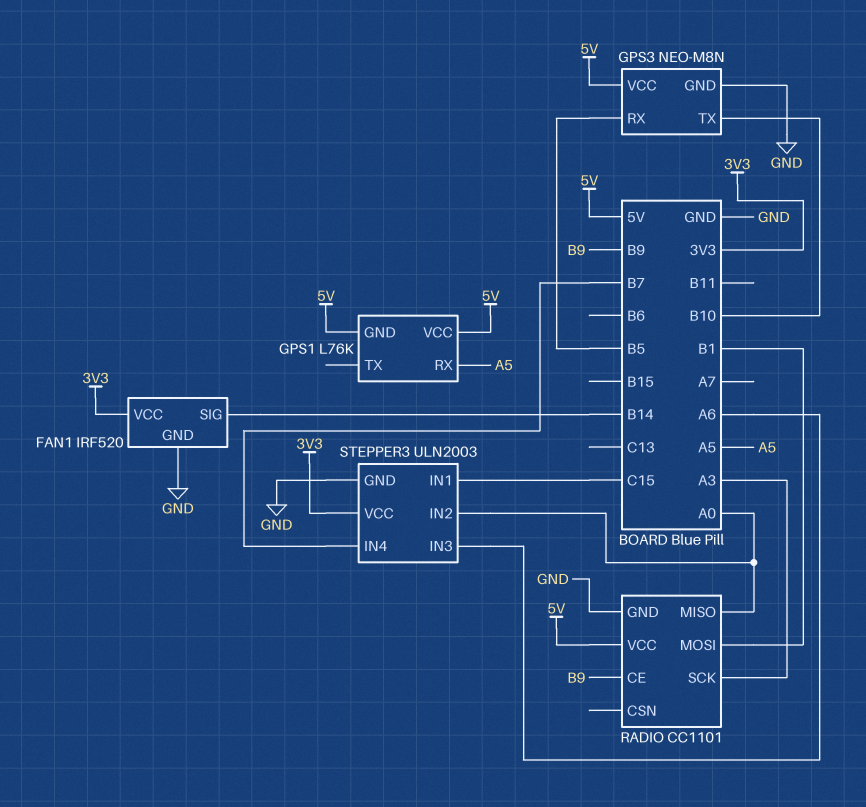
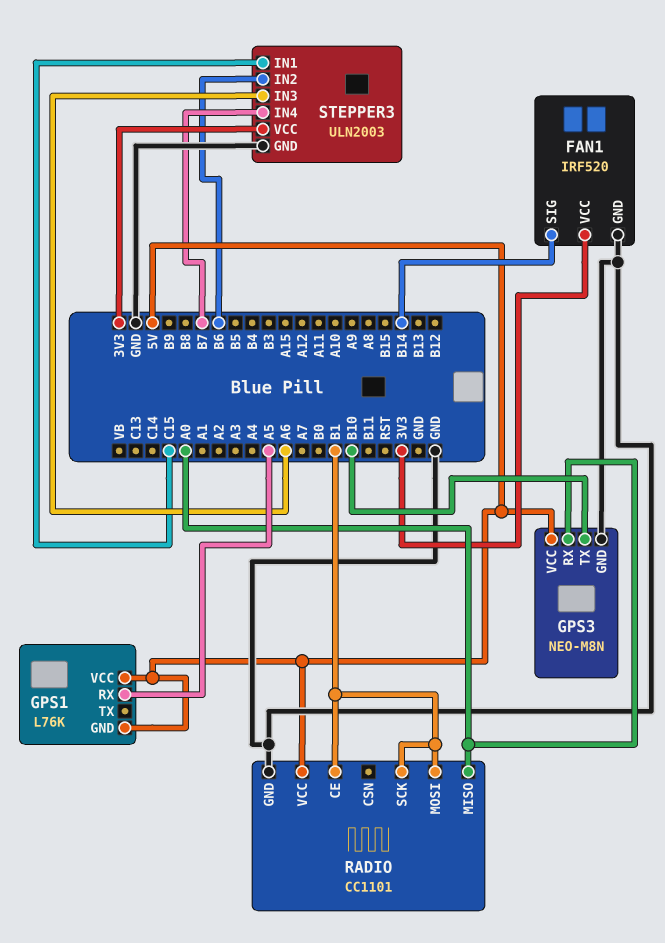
GPS3 pin RX: B5 -> A0
RADIO pin CE: B9 -> B1
RADIO pin SCK: A3 -> B1
STEPPER3 pin IN2: A0 -> B6

